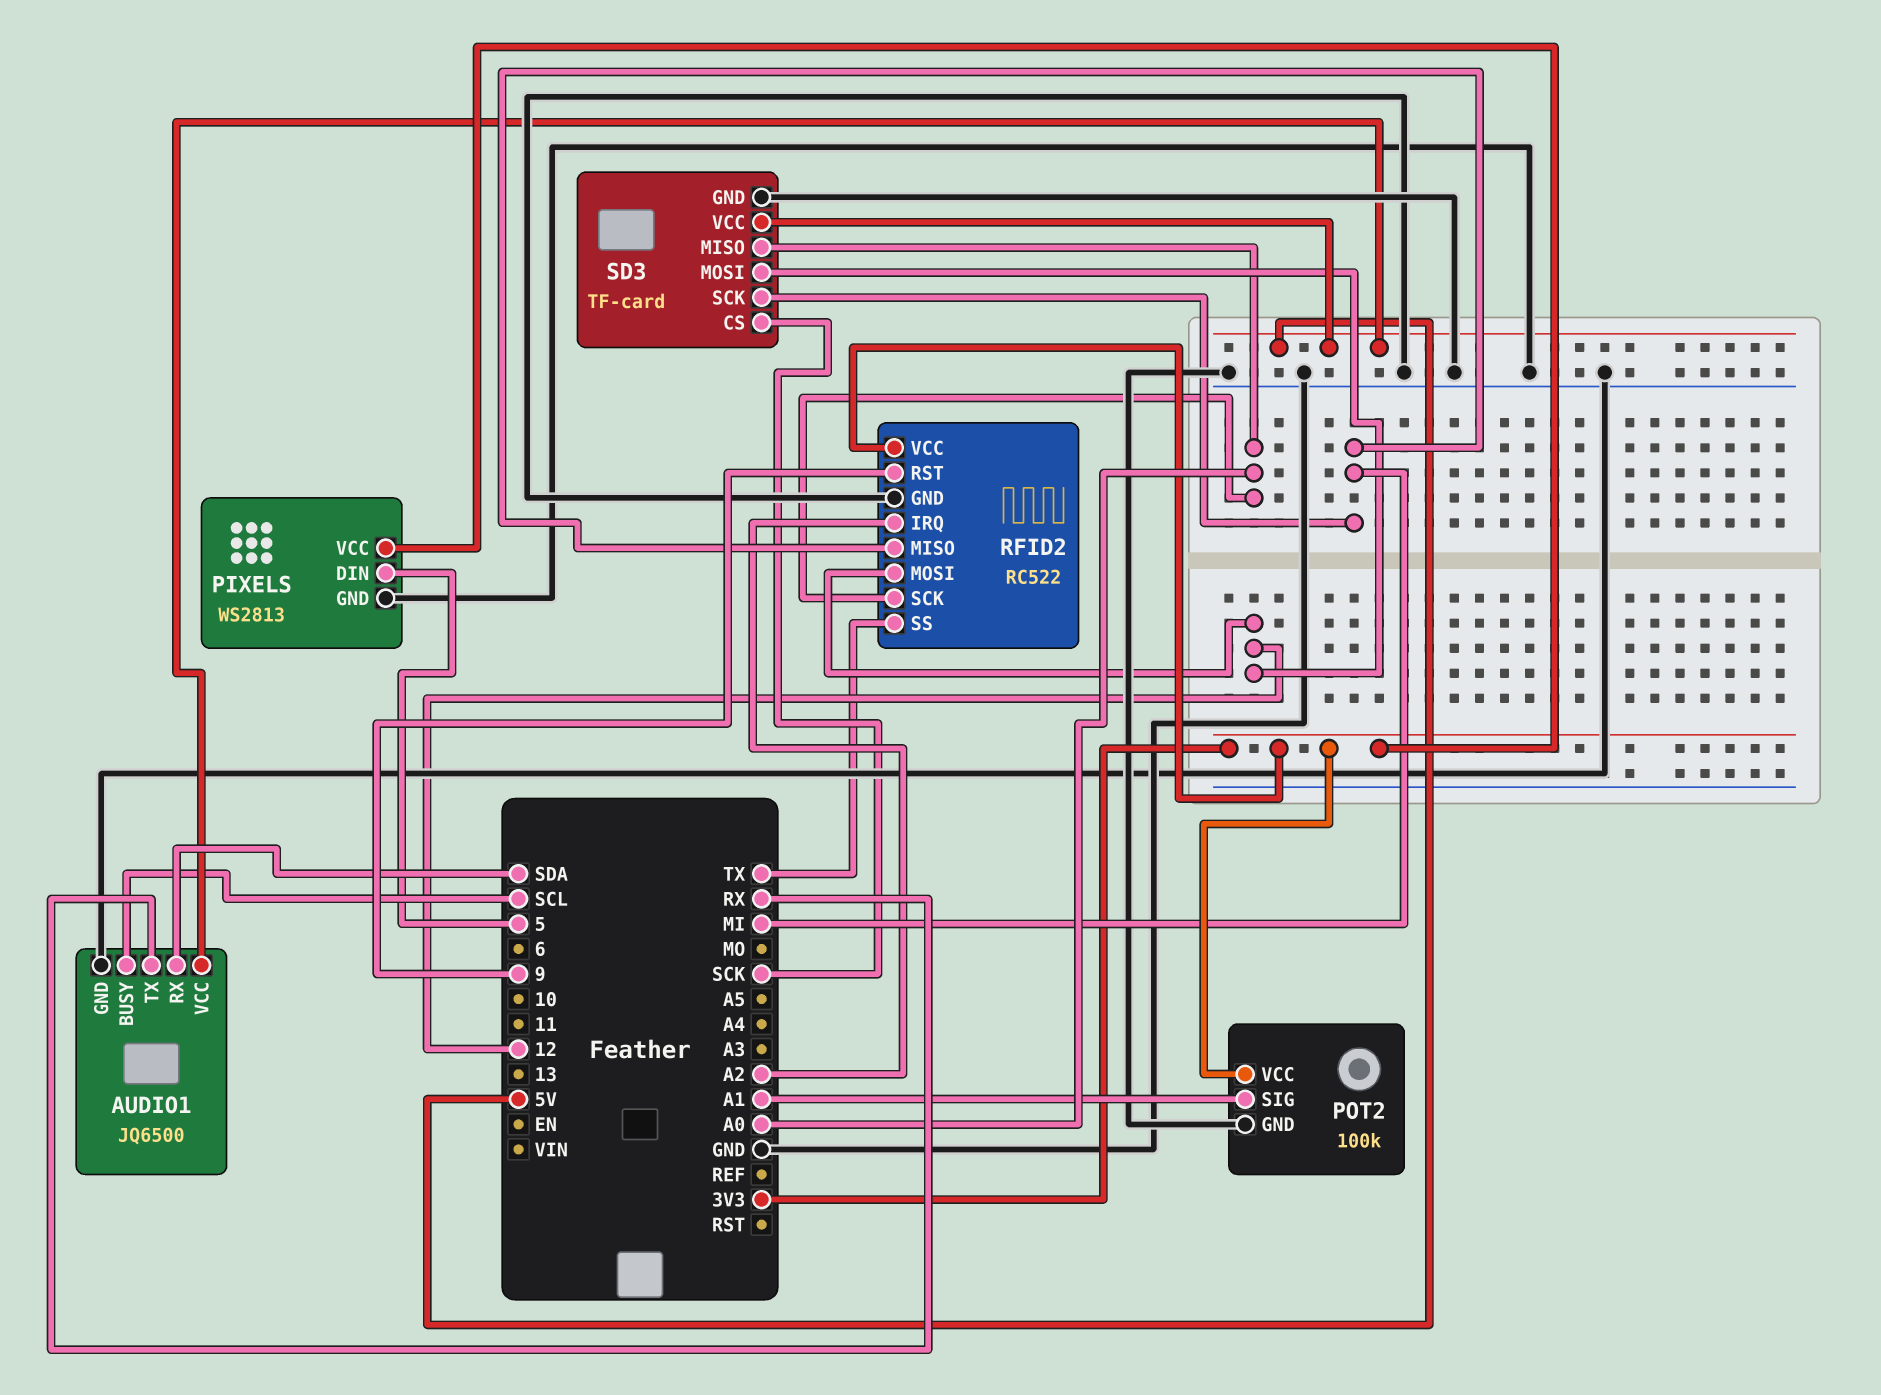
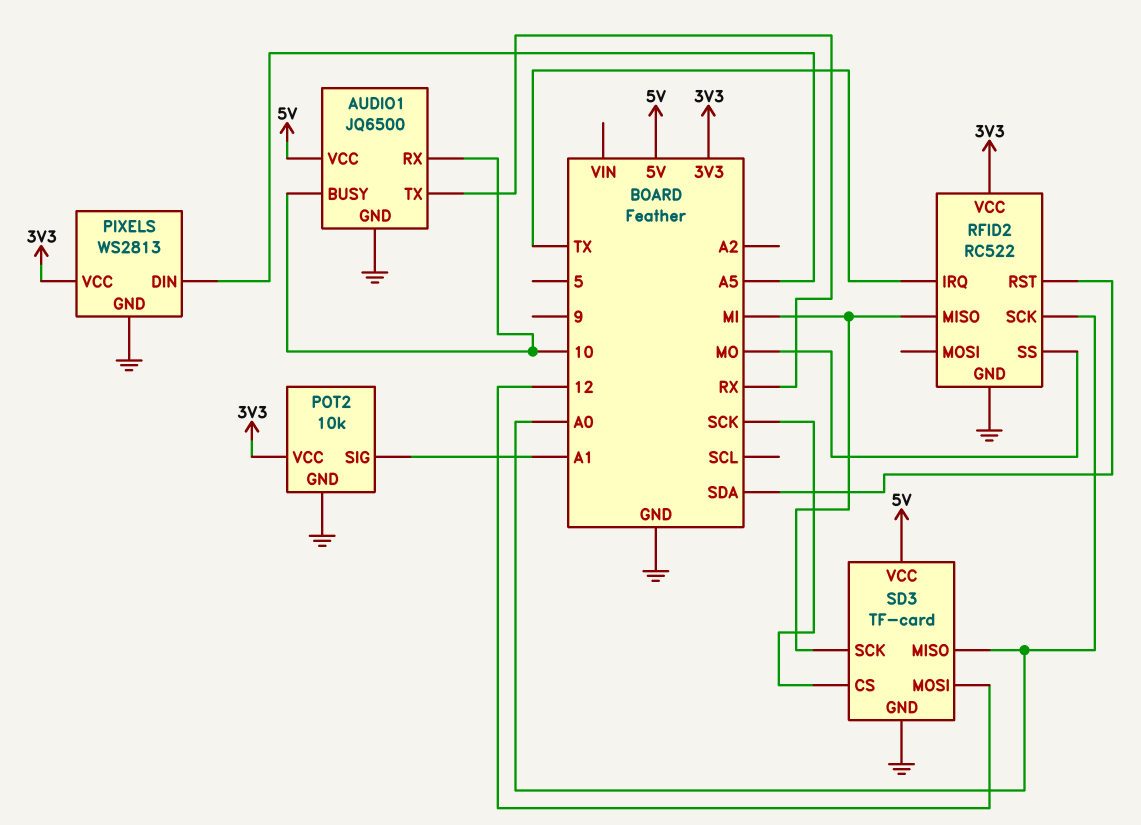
AUDIO1 pin BUSY: SCL -> 10
AUDIO1 pin RX: SDA -> 10
PIXELS pin DIN: 5 -> A5
POT2: 100k -> 10k
RFID2 pin IRQ: A2 -> TX
RFID2 pin MOSI: 12 -> none
RFID2 pin RST: 9 -> SDA
RFID2 pin SS: TX -> MO

